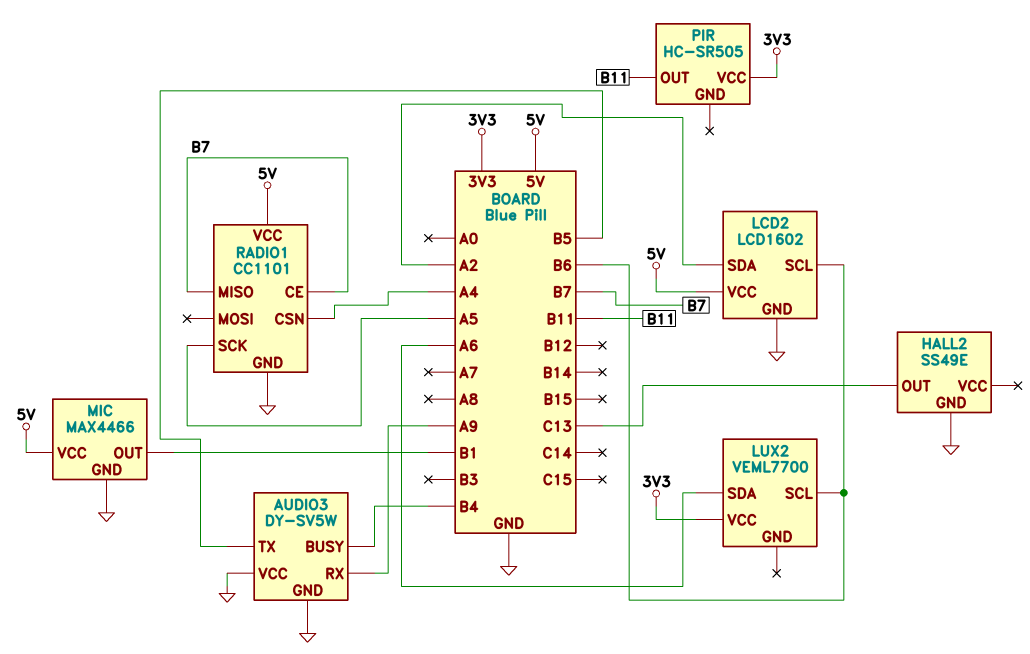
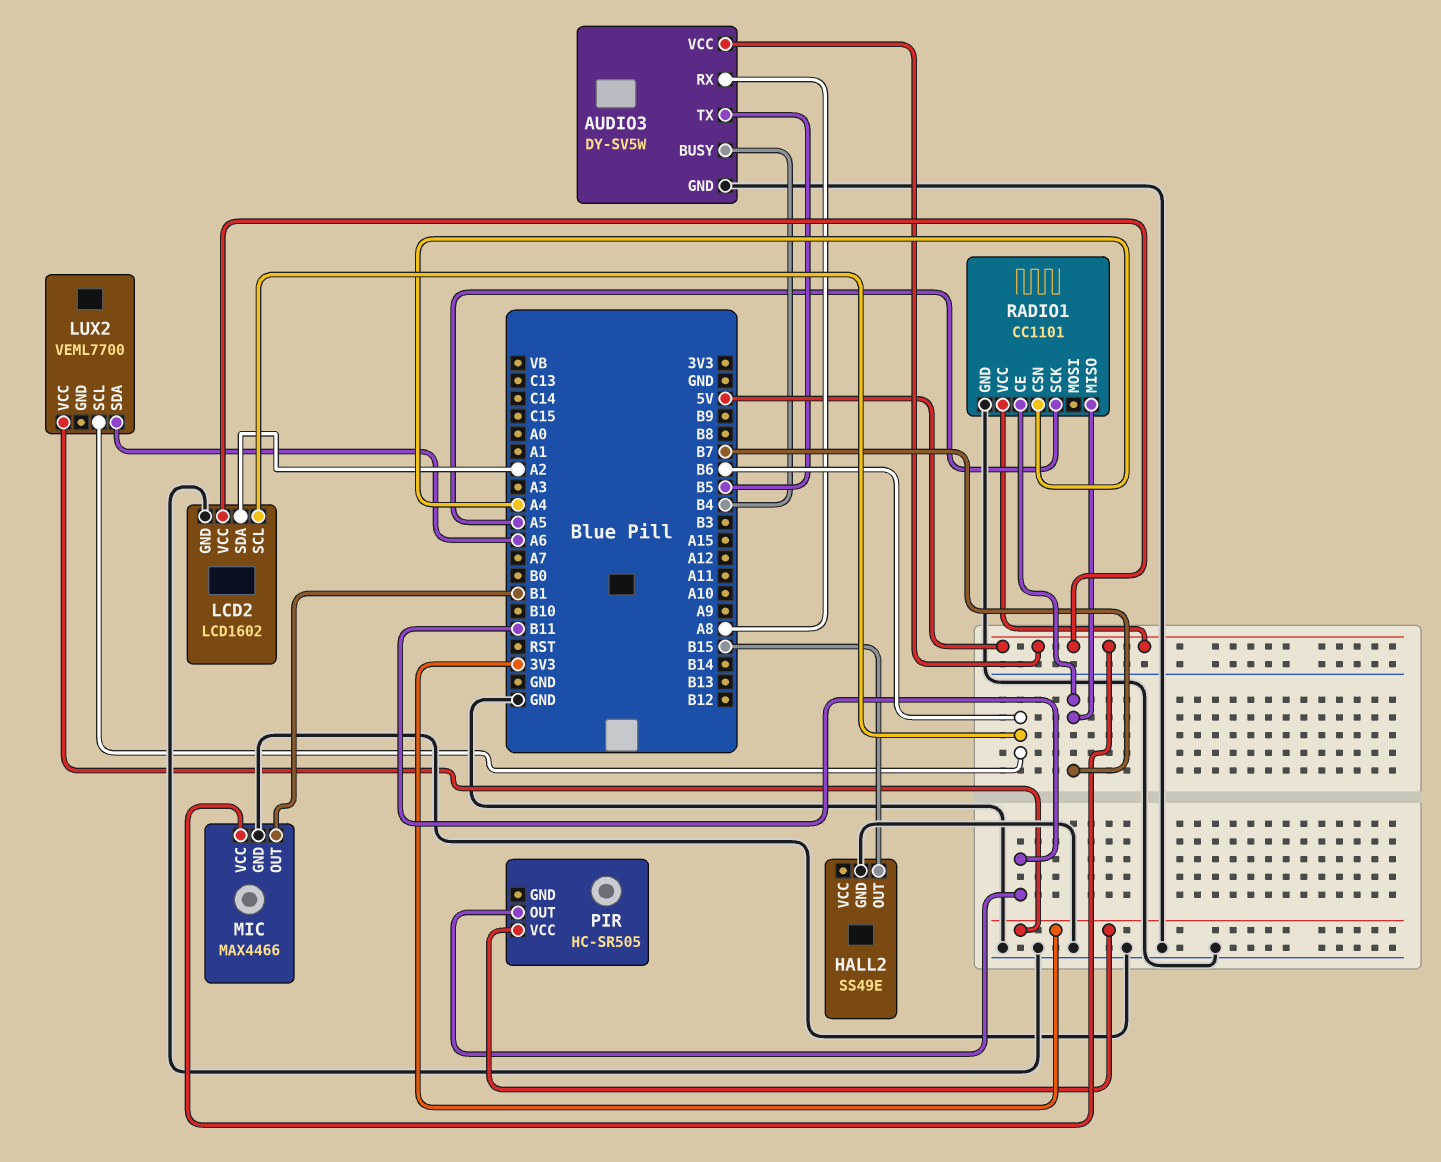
AUDIO3 pin RX: A9 -> A8
AUDIO3 pin VCC: GND -> 5V
HALL2 pin OUT: C13 -> B15

